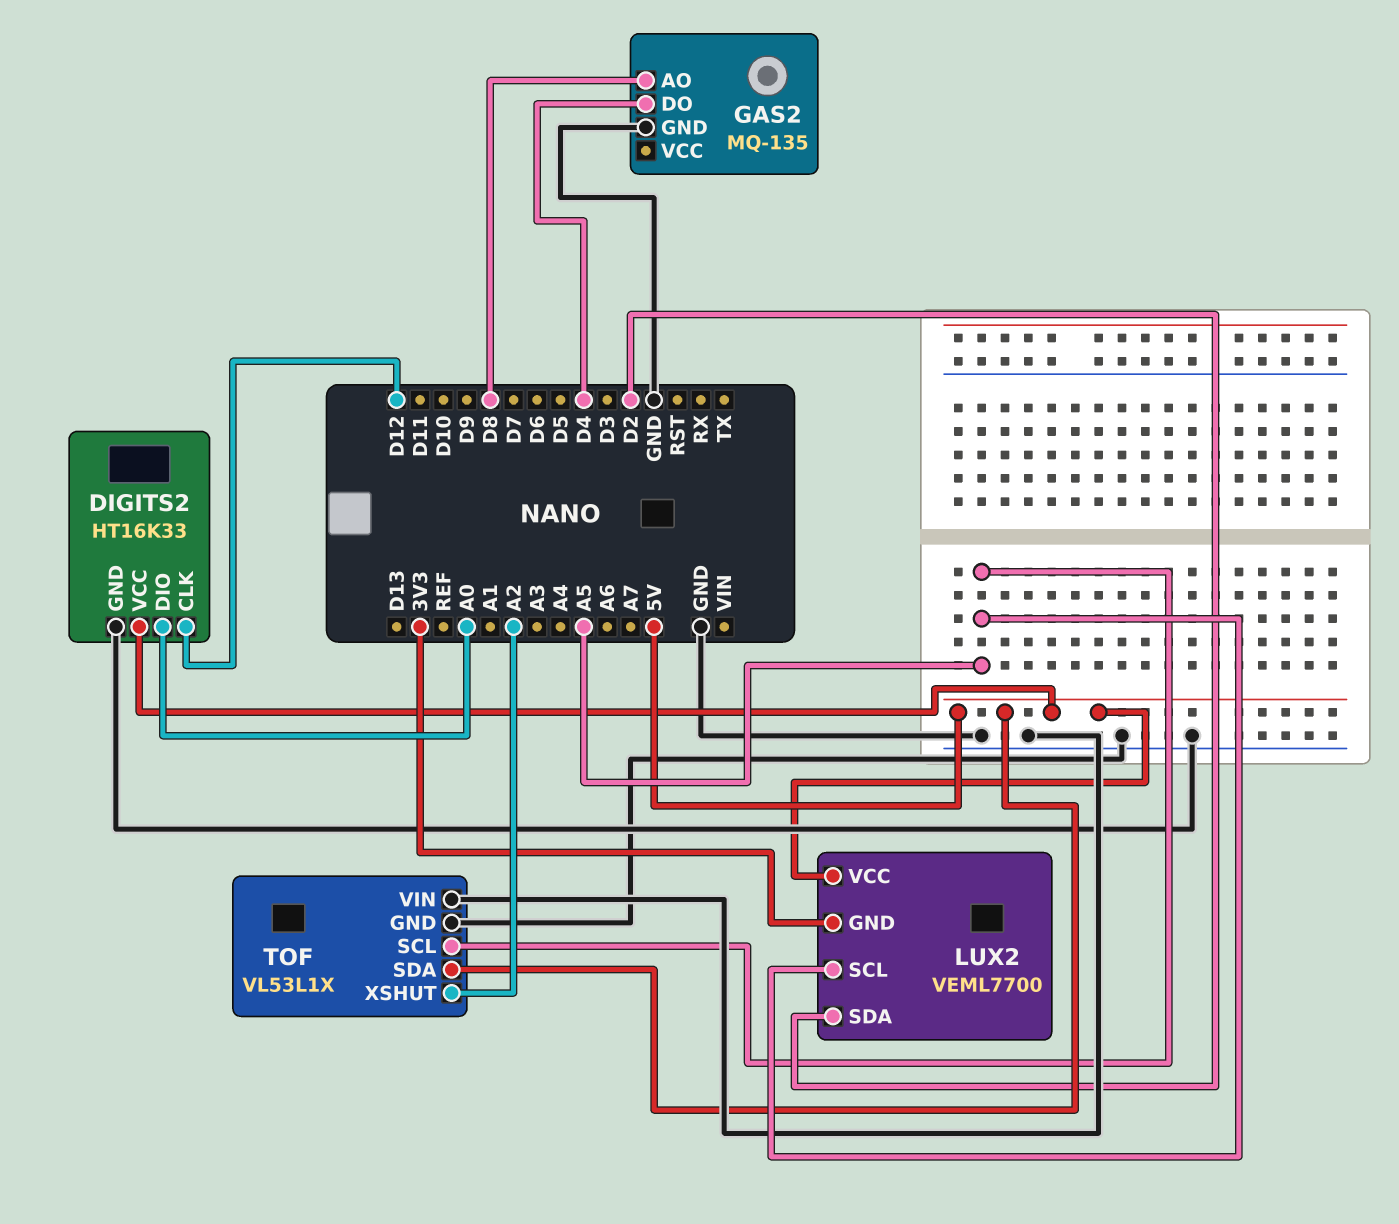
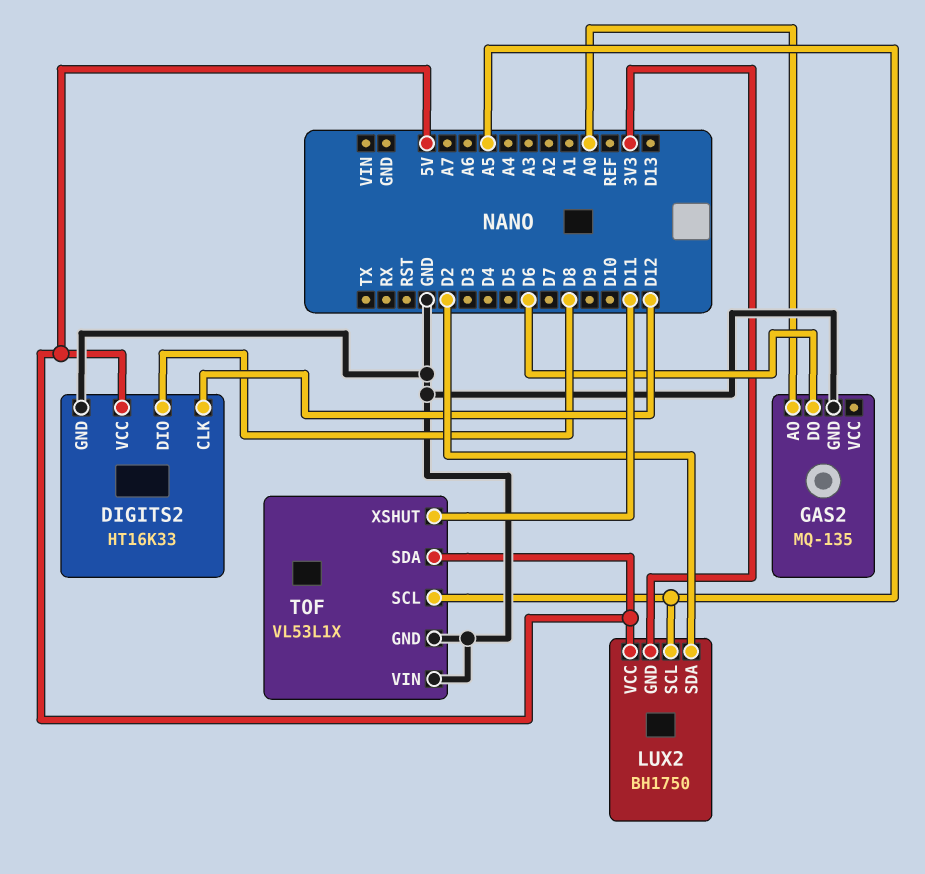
DIGITS2 pin DIO: A0 -> D8
GAS2 pin AO: D8 -> A0
GAS2 pin DO: D4 -> D6
LUX2: VEML7700 -> BH1750
TOF pin XSHUT: A2 -> D11

